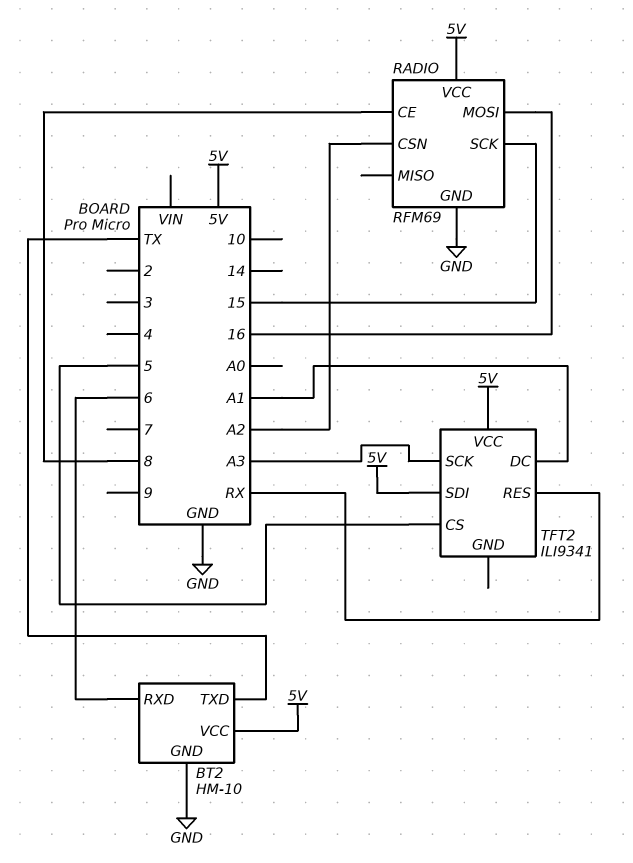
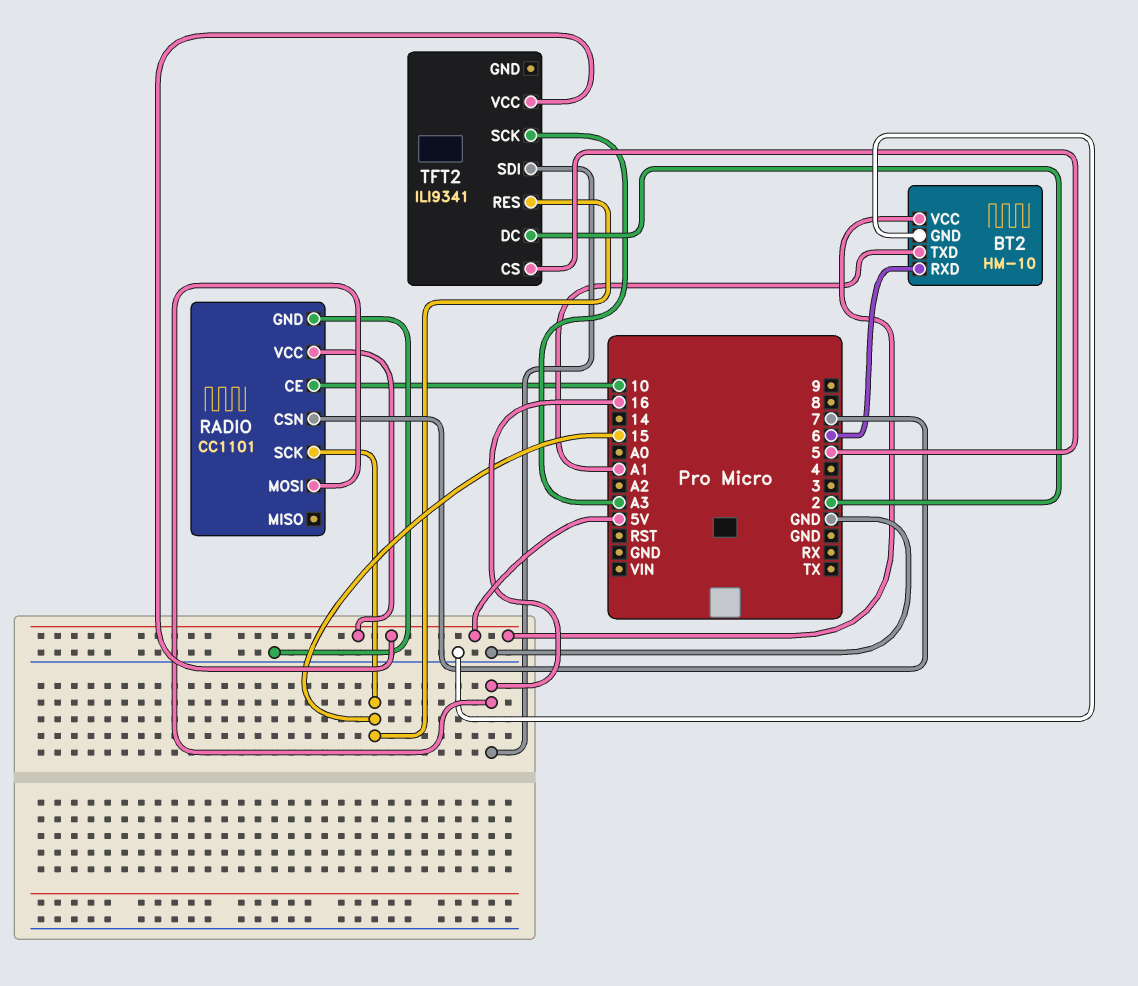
BT2 pin TXD: TX -> A1
RADIO: RFM69 -> CC1101
RADIO pin CE: 8 -> 10
RADIO pin CSN: A2 -> 7
TFT2 pin DC: A1 -> 2
TFT2 pin RES: RX -> 15
TFT2 pin SDI: 5V -> 16

